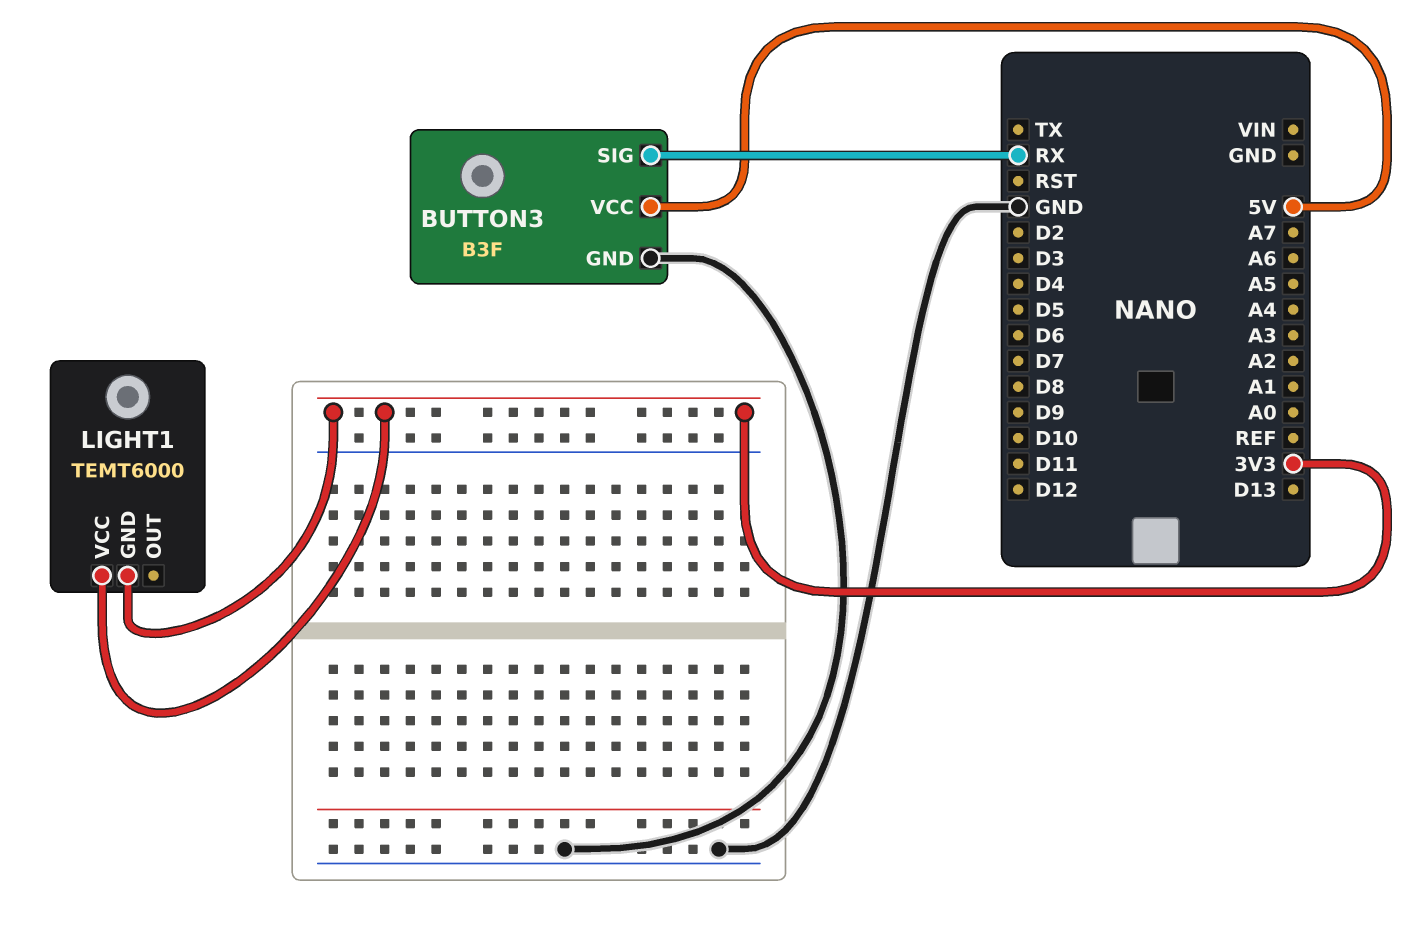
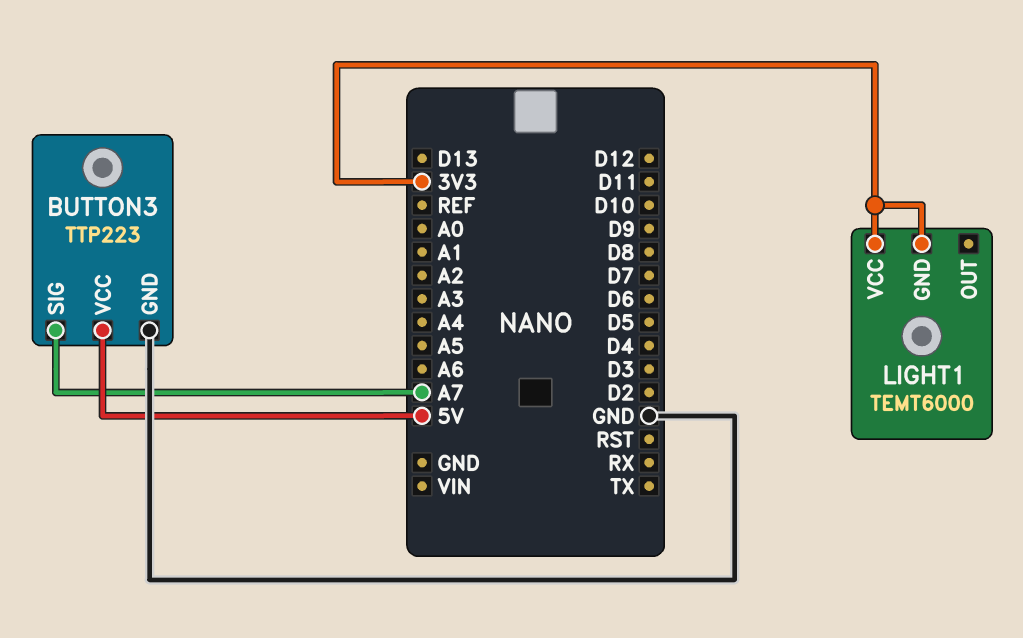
BUTTON3: B3F -> TTP223
BUTTON3 pin SIG: RX -> A7

